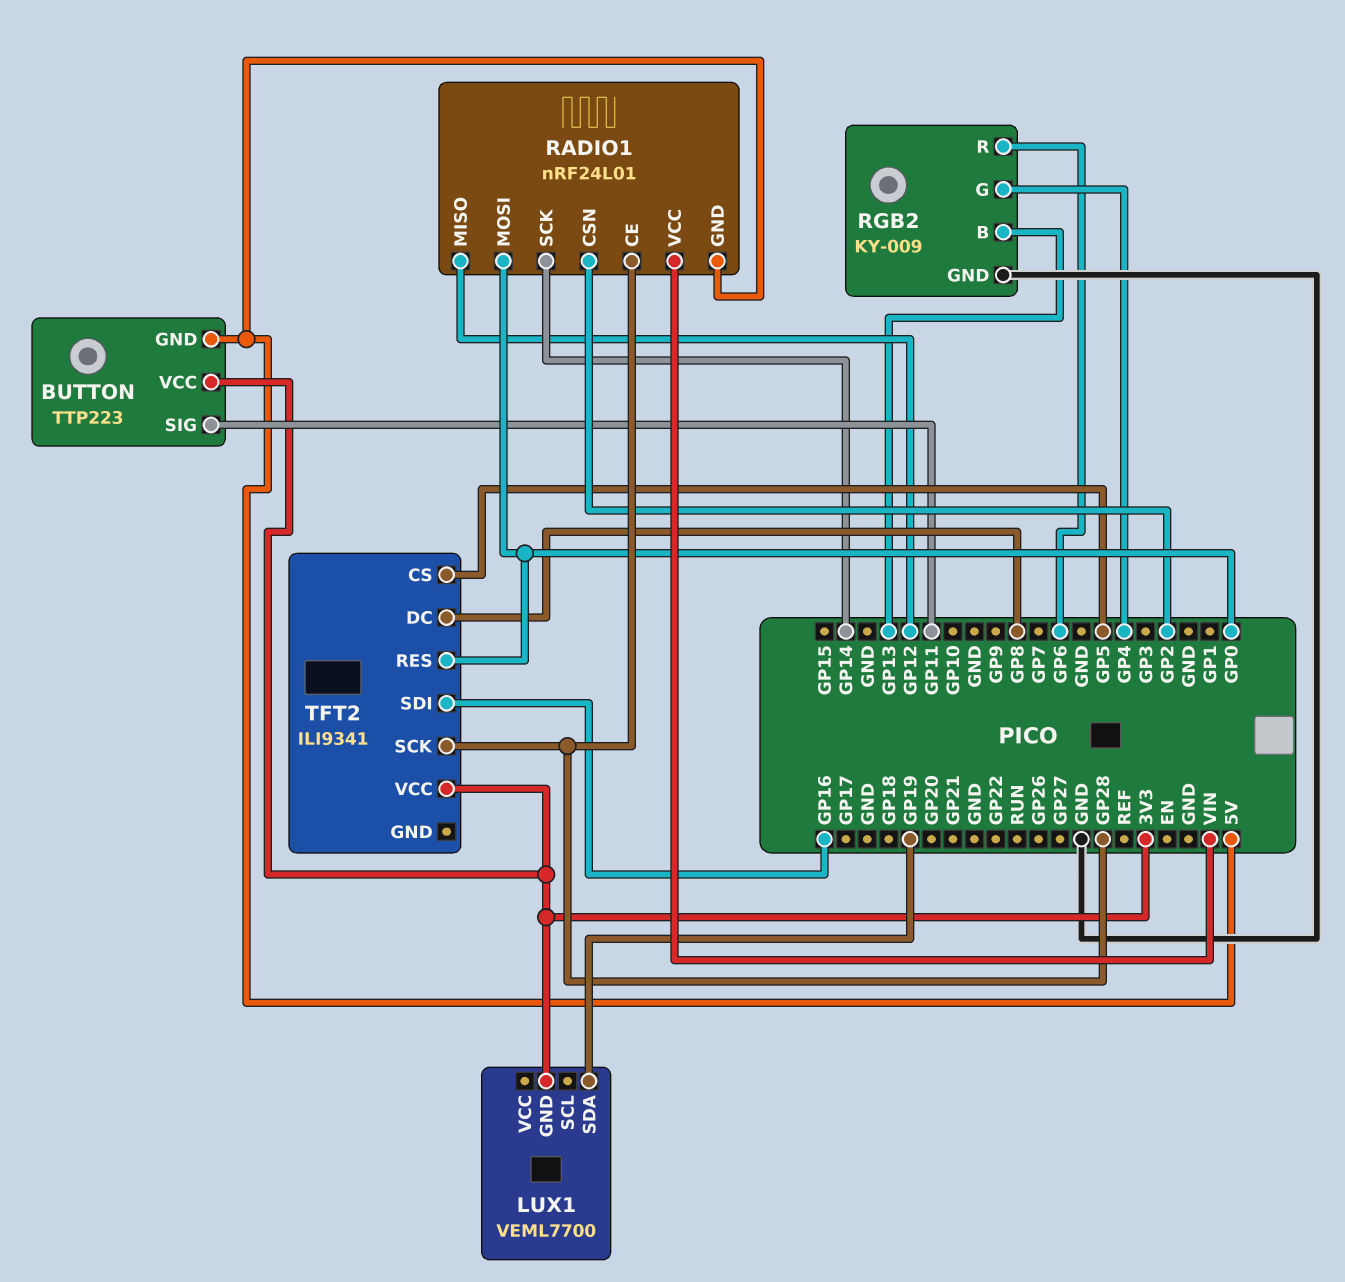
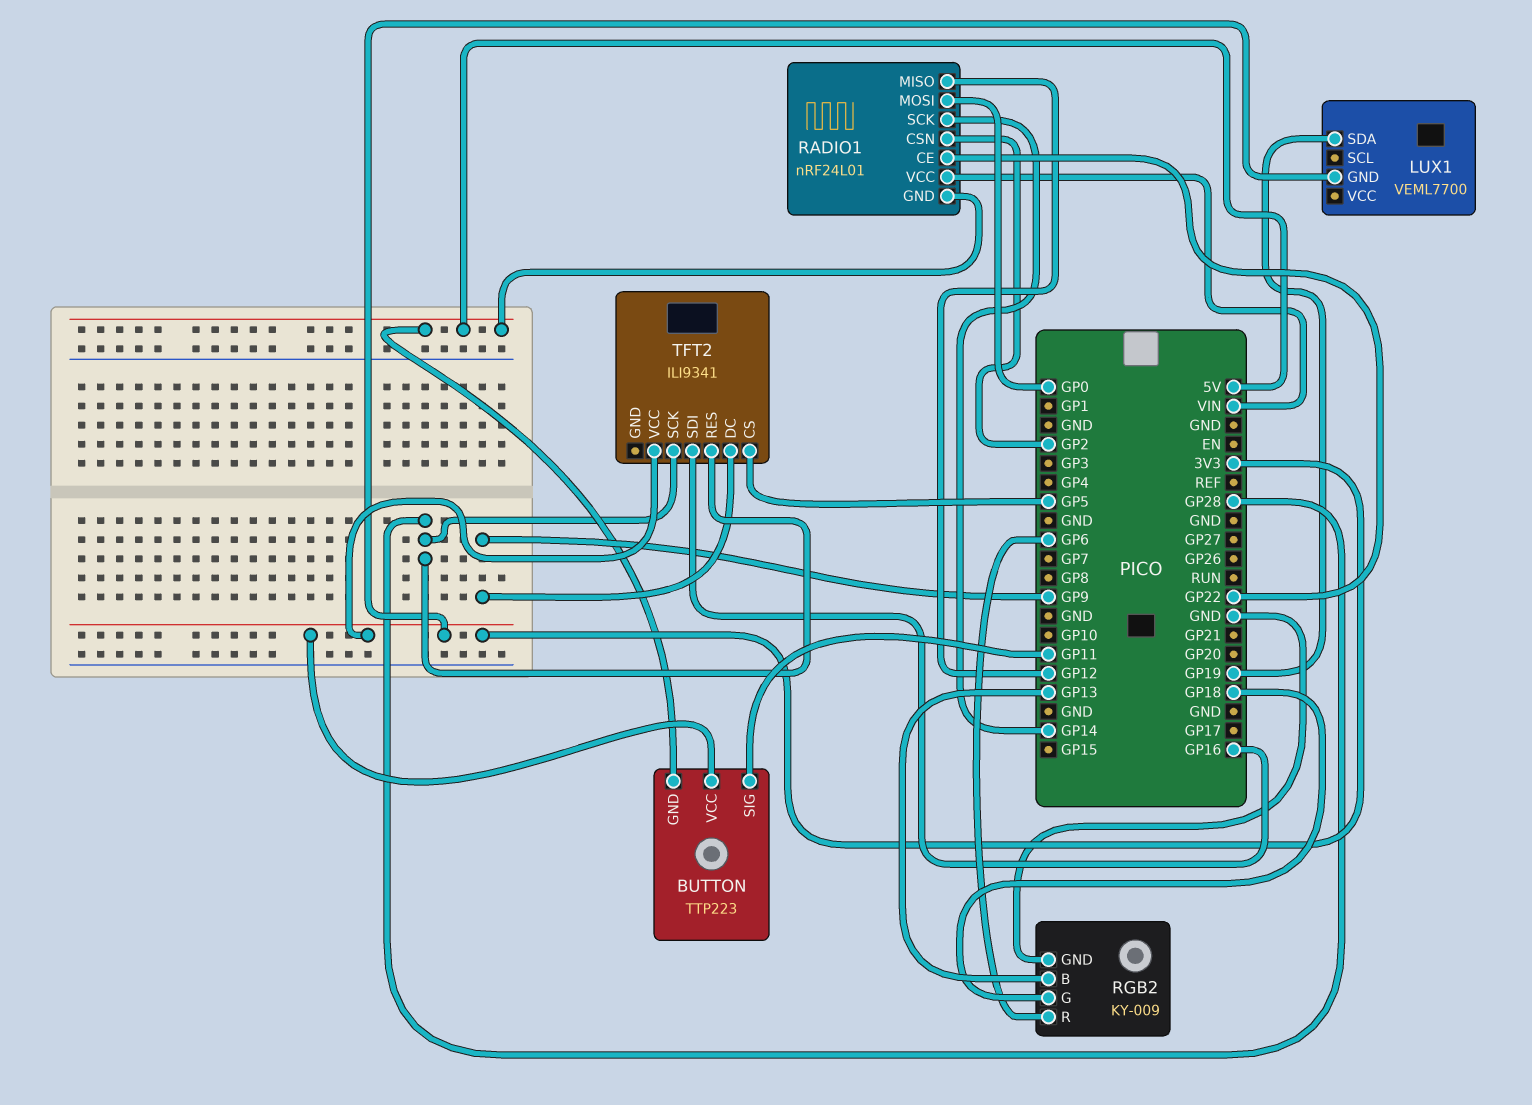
RADIO1 pin CE: GP28 -> GP22
RGB2 pin G: GP4 -> GP18
TFT2 pin DC: GP8 -> GP9
TFT2 pin RES: GP0 -> GP28

